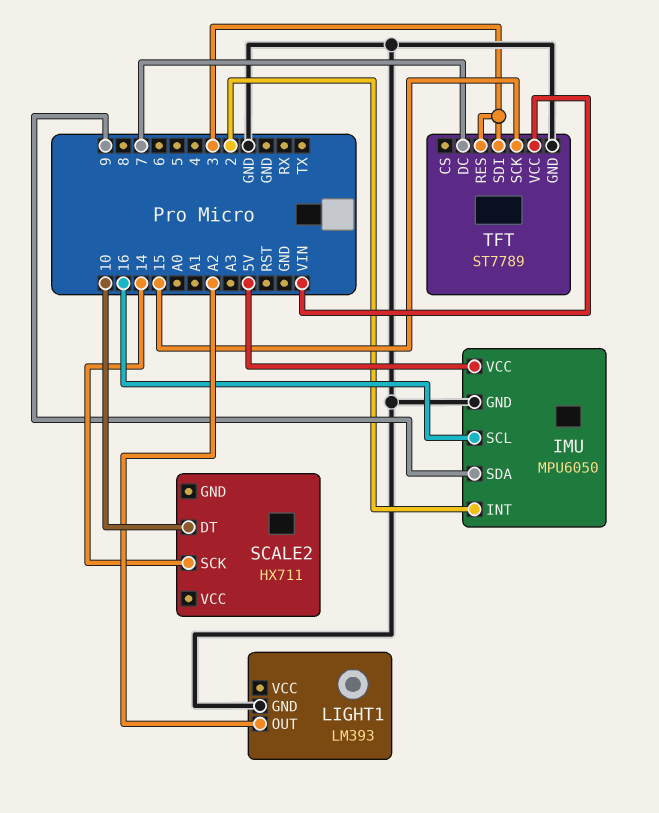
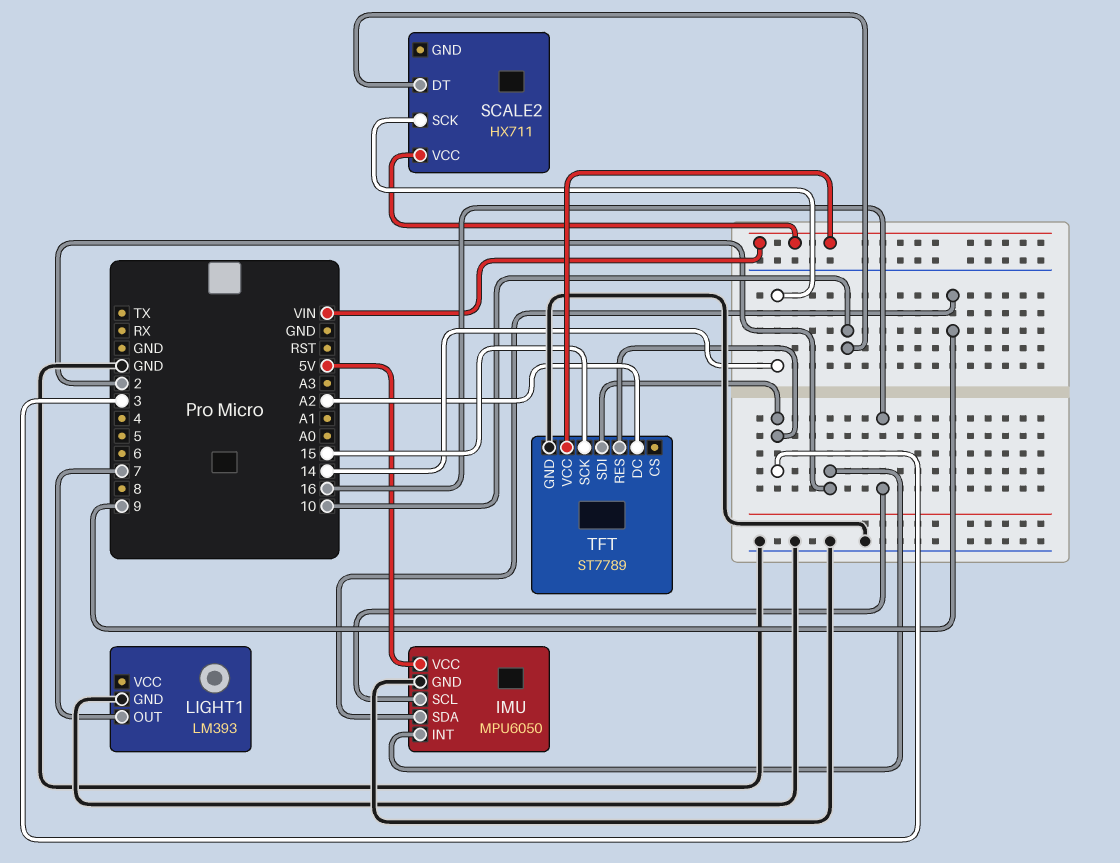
LIGHT1 pin OUT: A2 -> 7
SCALE2 pin VCC: none -> VIN
TFT pin DC: 7 -> A2

